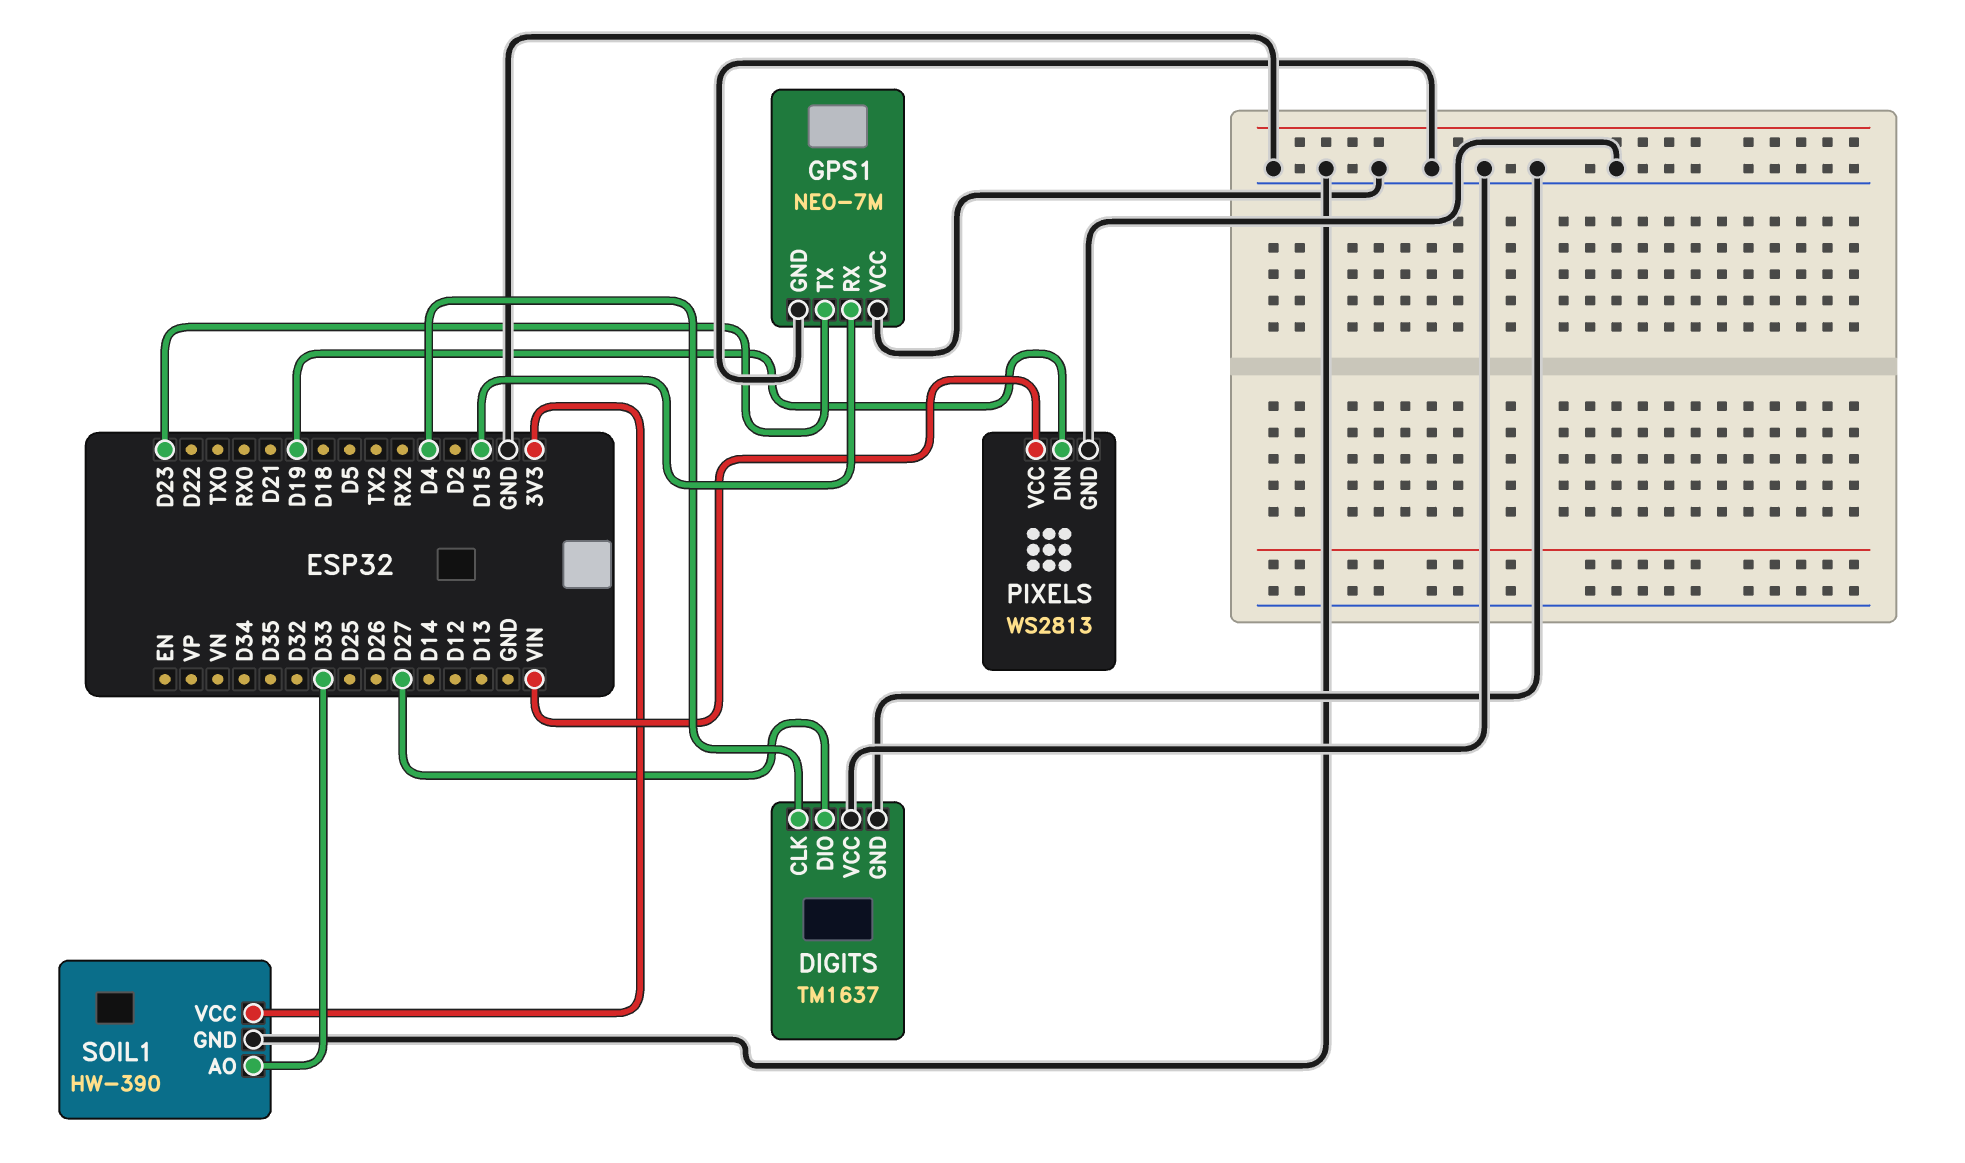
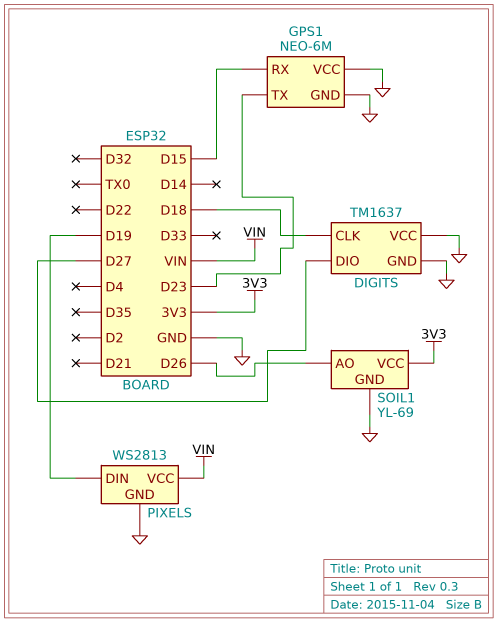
DIGITS pin CLK: D4 -> D18
GPS1: NEO-7M -> NEO-6M
SOIL1: HW-390 -> YL-69
SOIL1 pin AO: D33 -> D26

